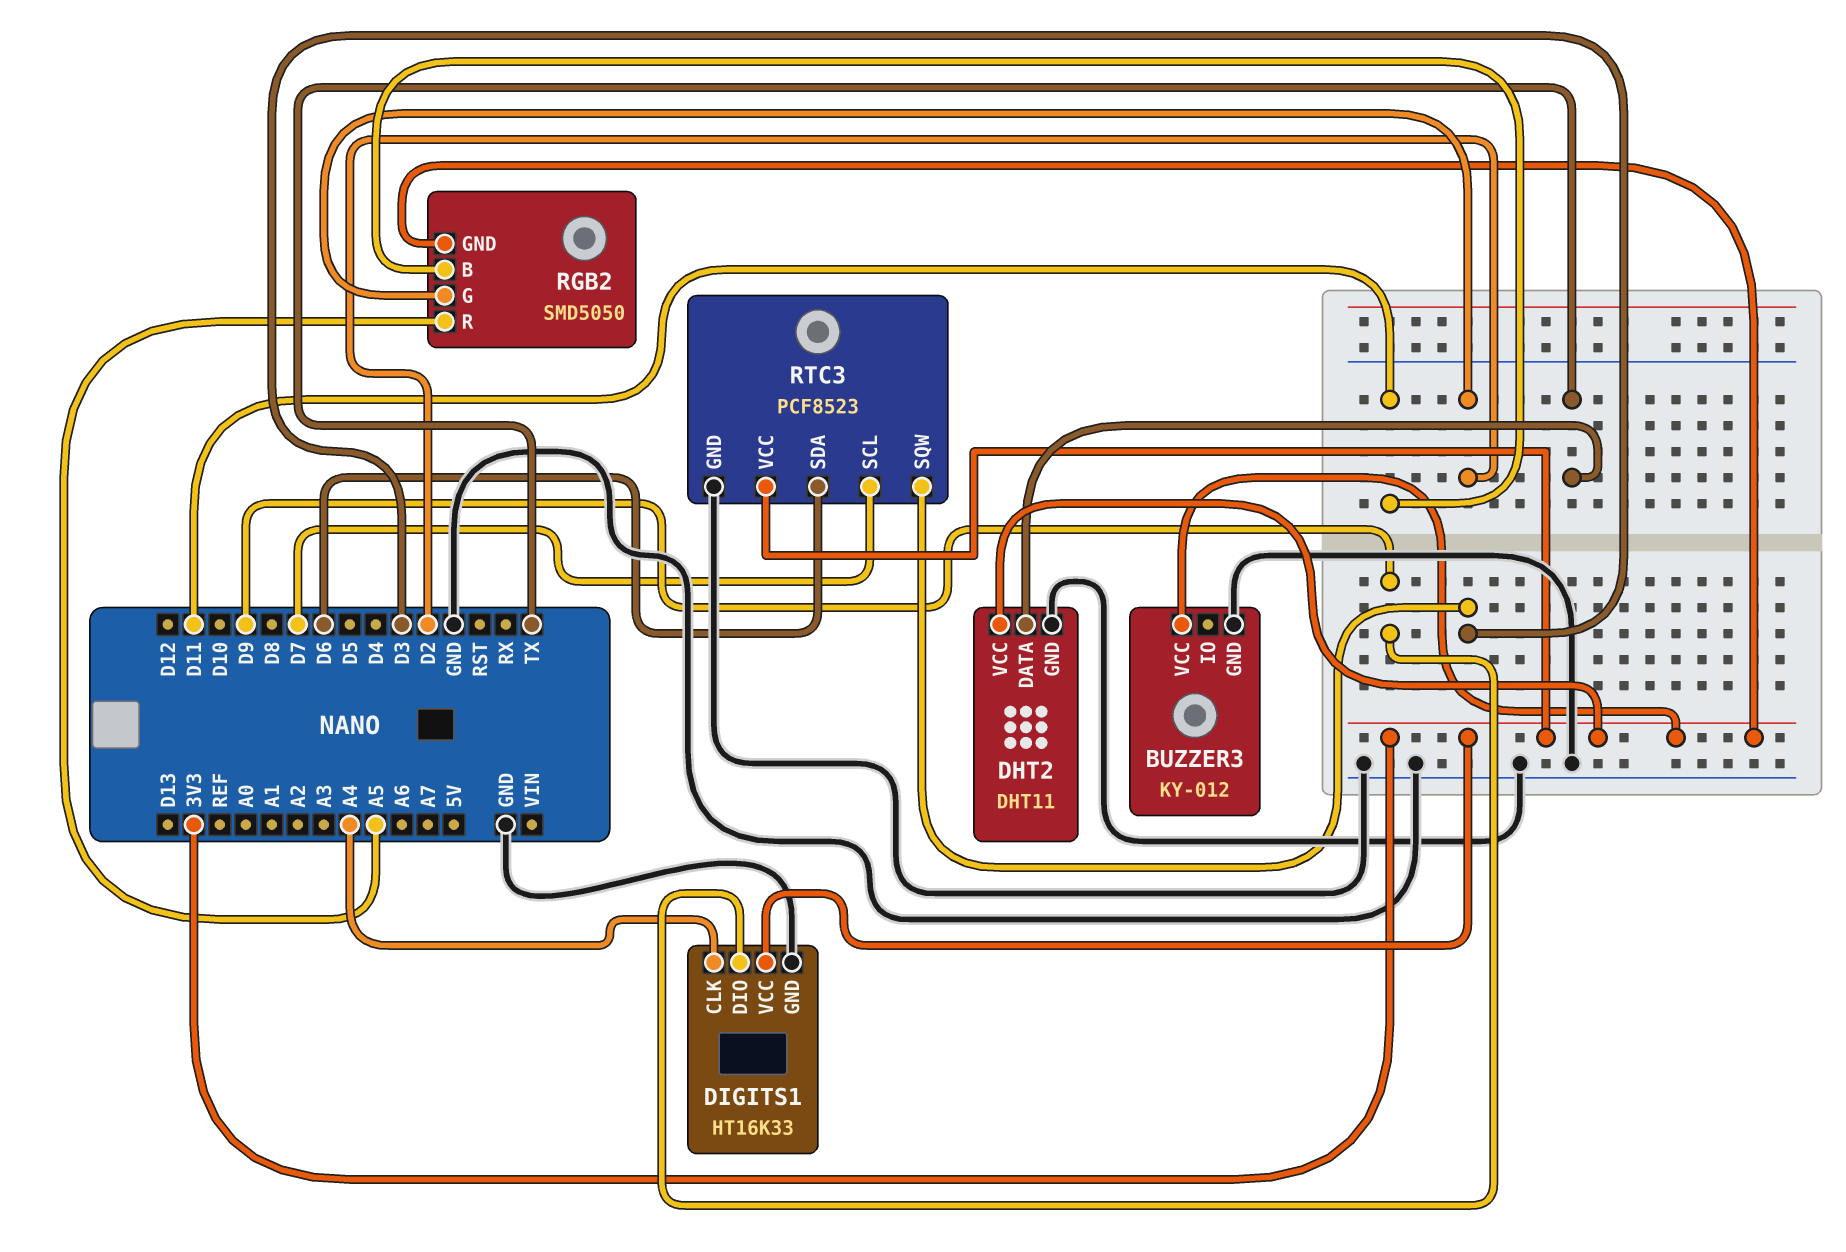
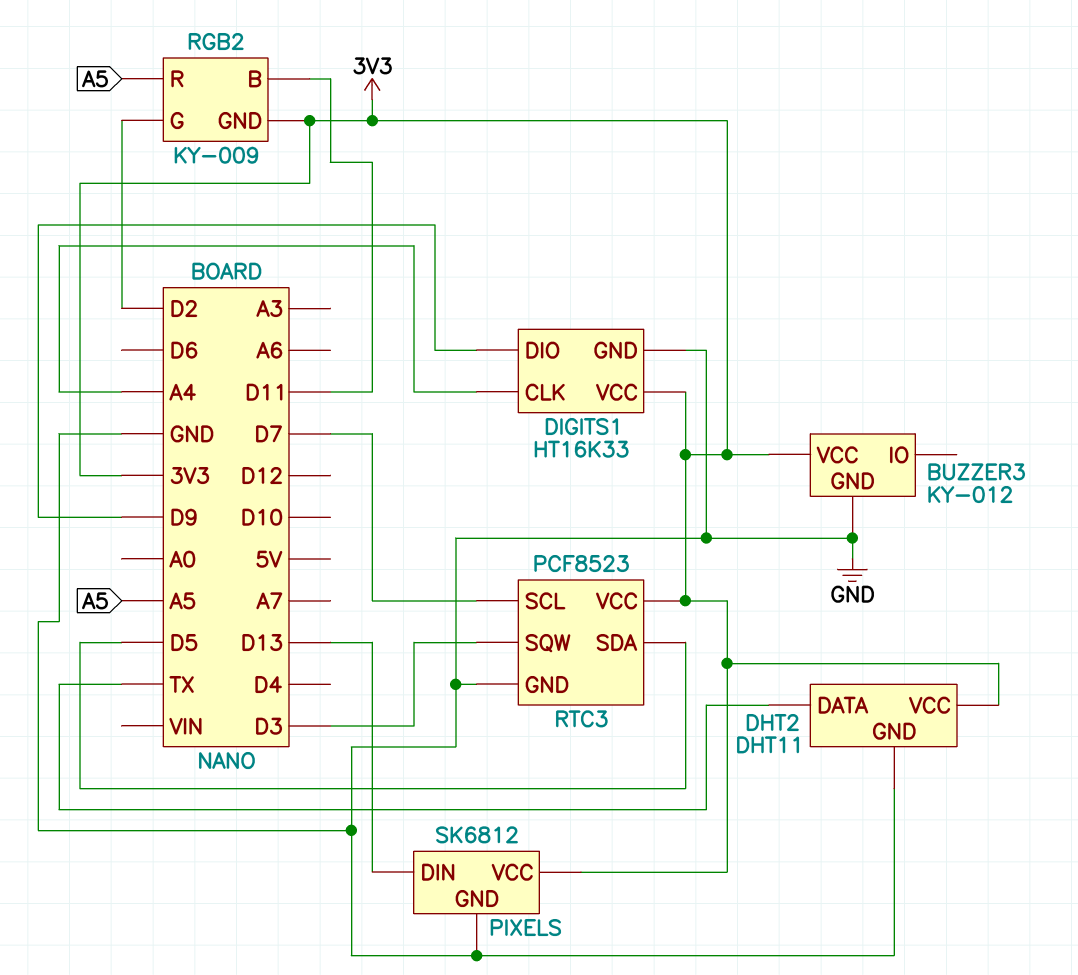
PIXELS: none -> SK6812
PIXELS pin DIN: none -> D13
PIXELS pin GND: none -> GND
PIXELS pin VCC: none -> 3V3
RGB2: SMD5050 -> KY-009
RTC3 pin SDA: D6 -> D5

